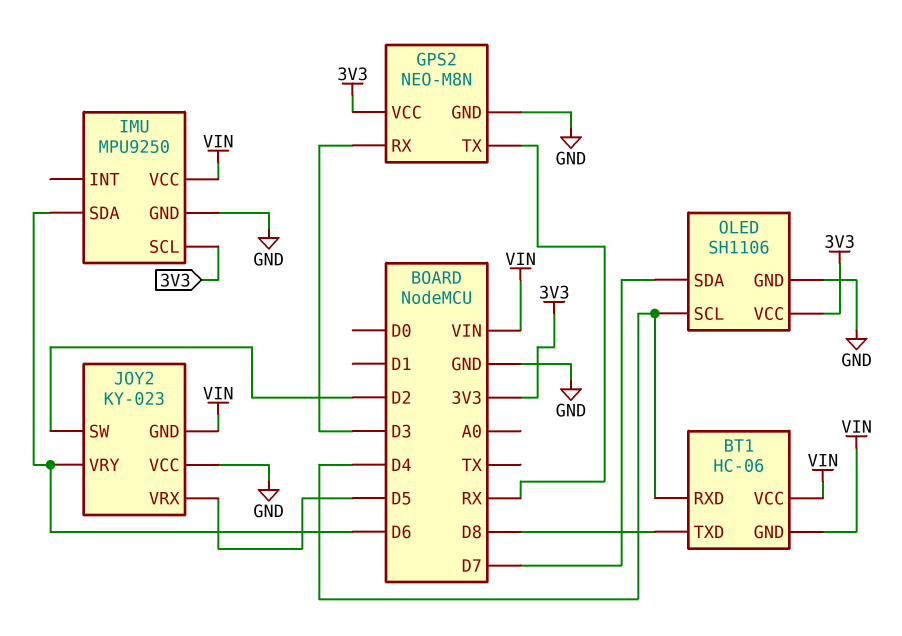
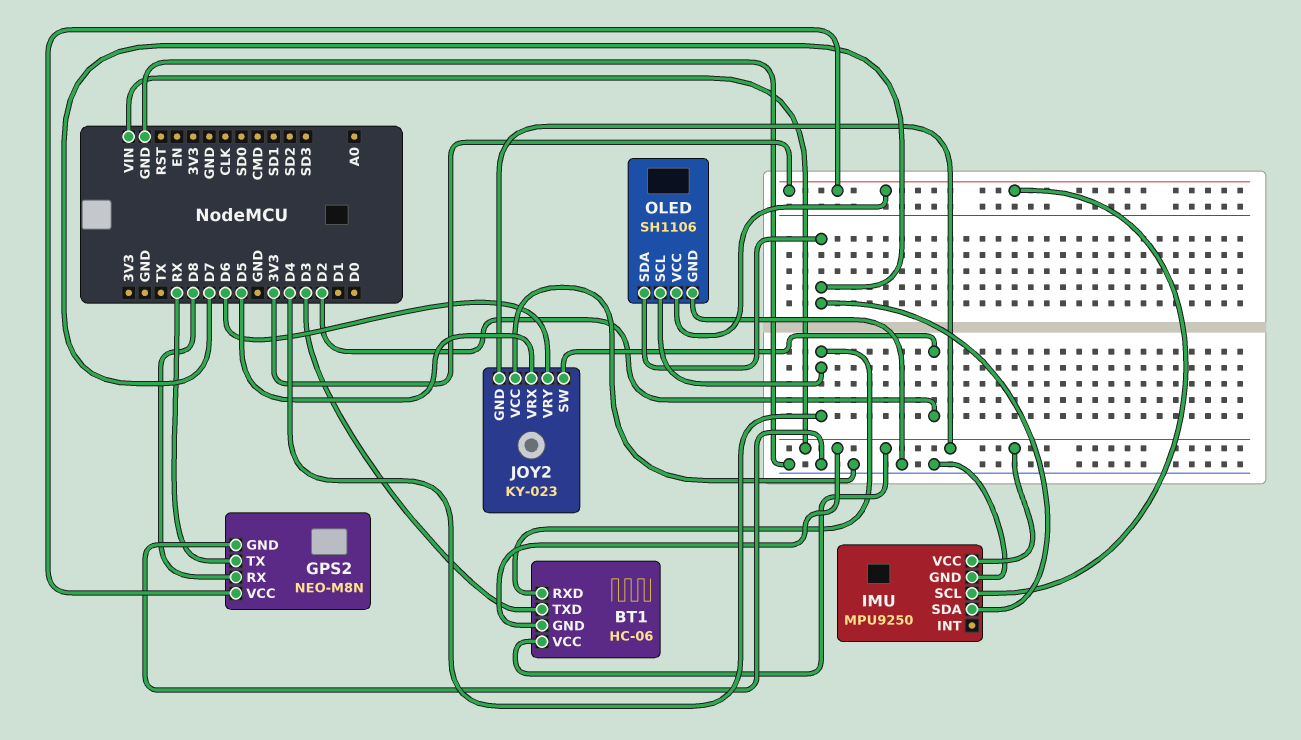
BT1 pin TXD: D8 -> D3
GPS2 pin RX: D3 -> D8
IMU pin SDA: D6 -> D7

